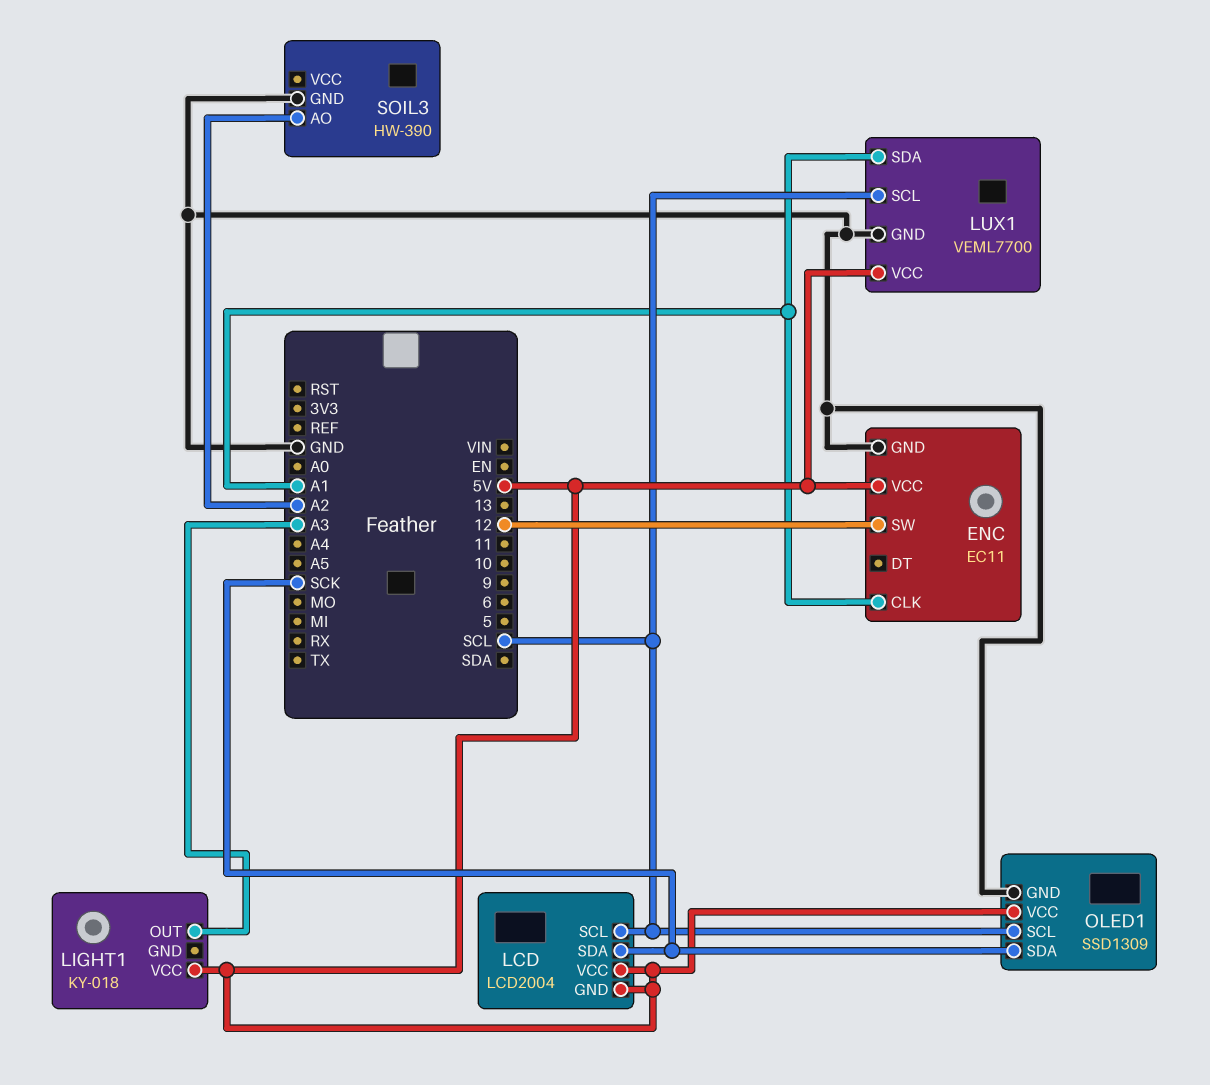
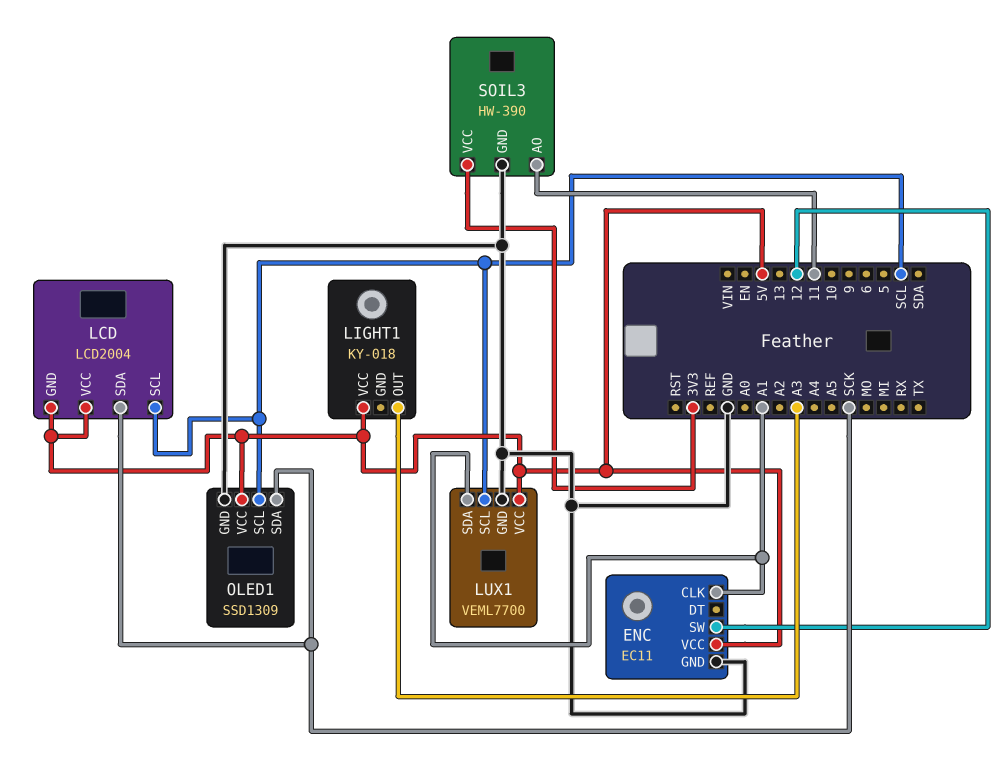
SOIL3 pin AO: A2 -> 11
SOIL3 pin VCC: none -> 3V3

